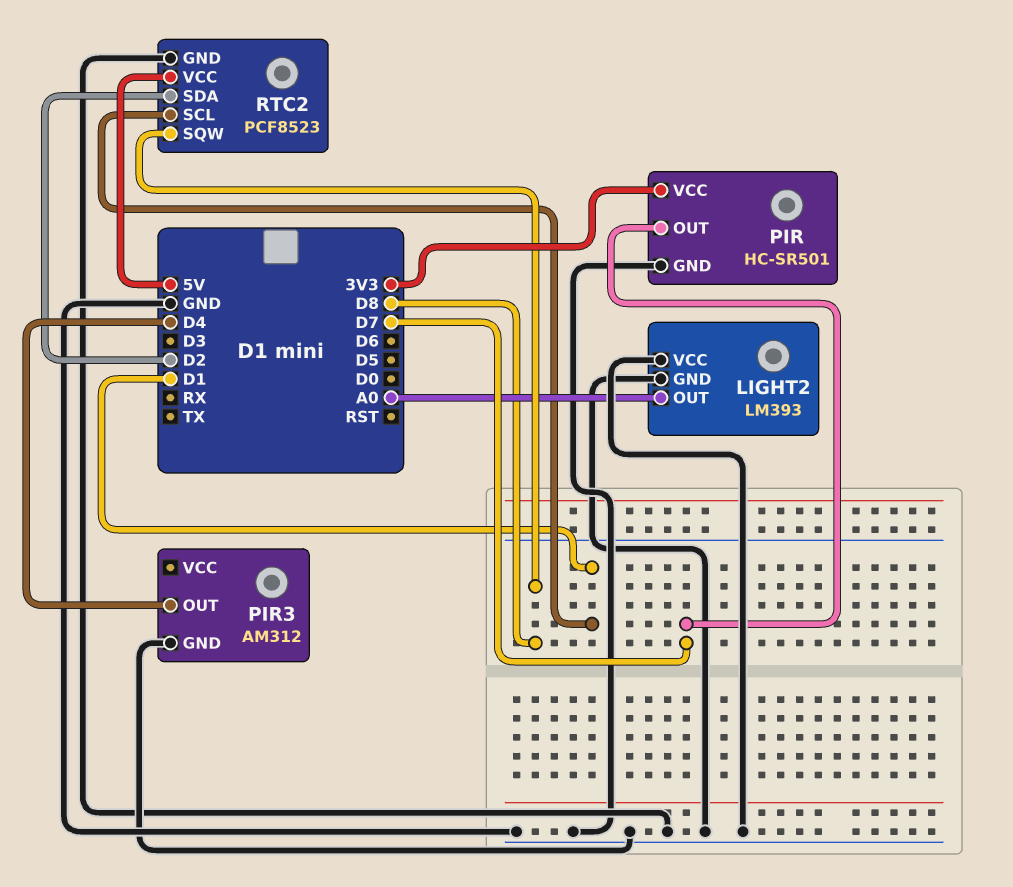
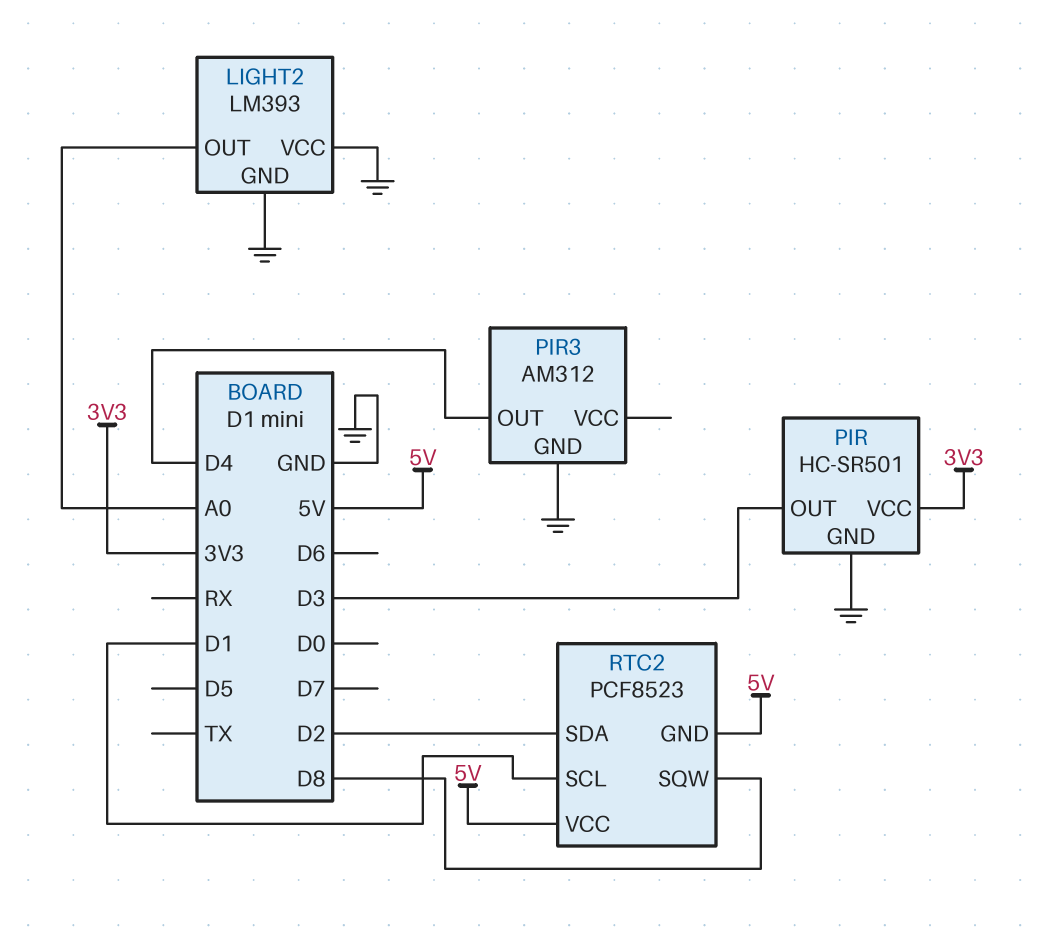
PIR pin OUT: D7 -> D3
RTC2 pin GND: GND -> 5V

